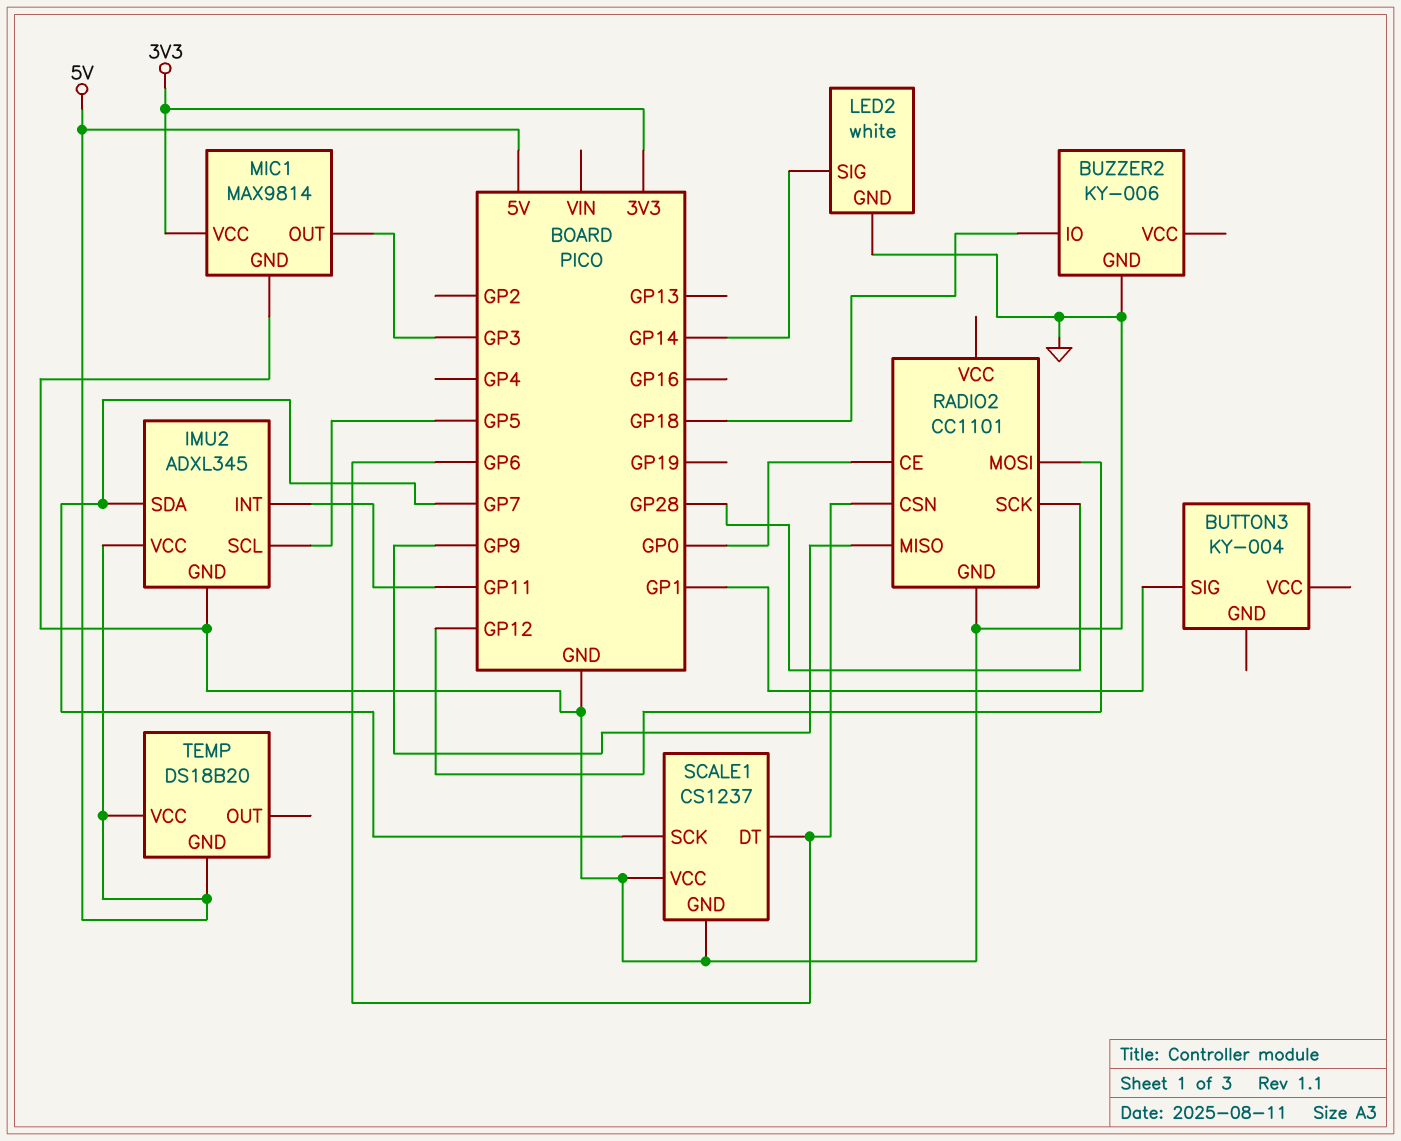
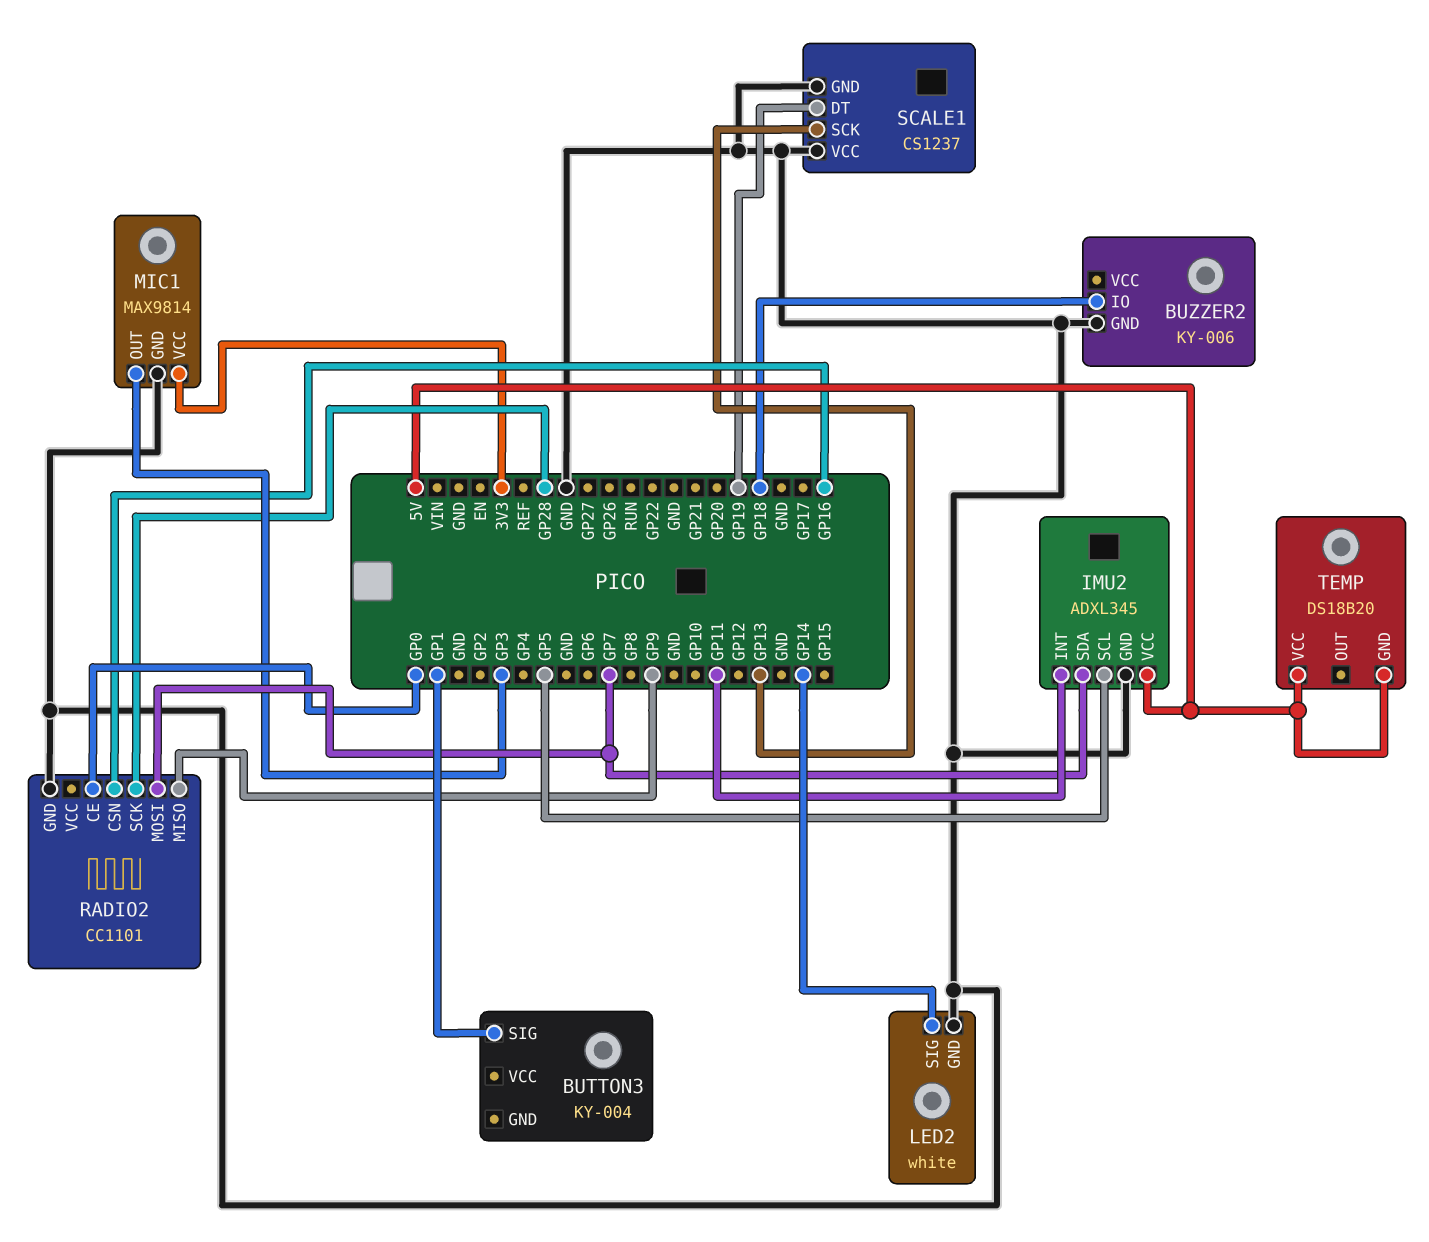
RADIO2 pin CSN: GP6 -> GP16
RADIO2 pin MOSI: GP12 -> GP7
SCALE1 pin DT: GP6 -> GP19
SCALE1 pin SCK: GP7 -> GP13

